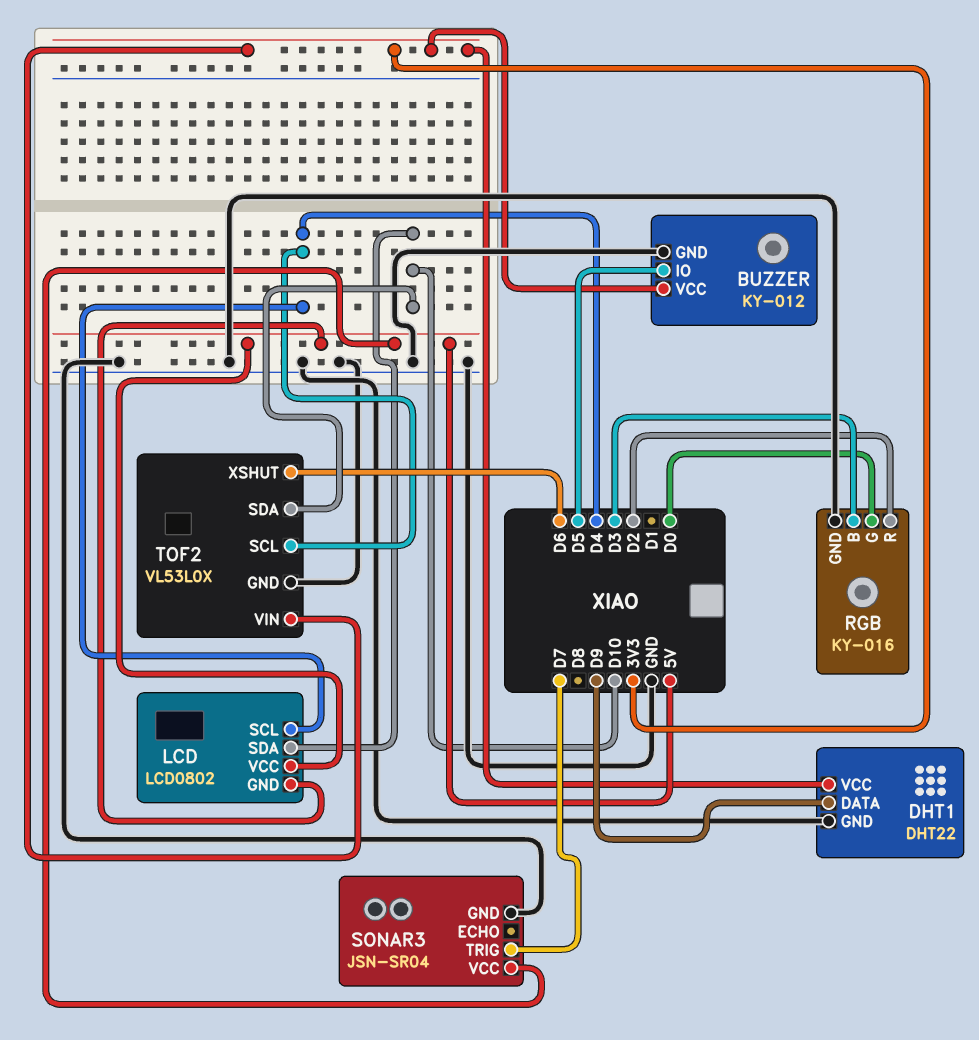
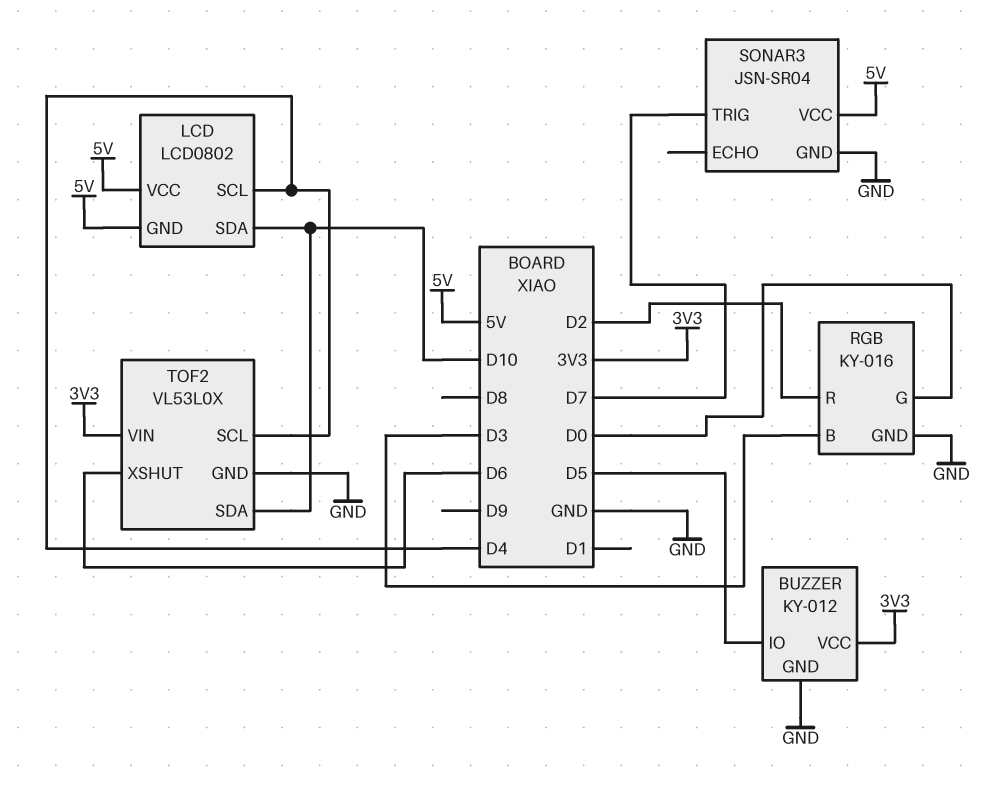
DHT1: DHT22 -> none
DHT1 pin DATA: D9 -> none
DHT1 pin GND: GND -> none
DHT1 pin VCC: 3V3 -> none

